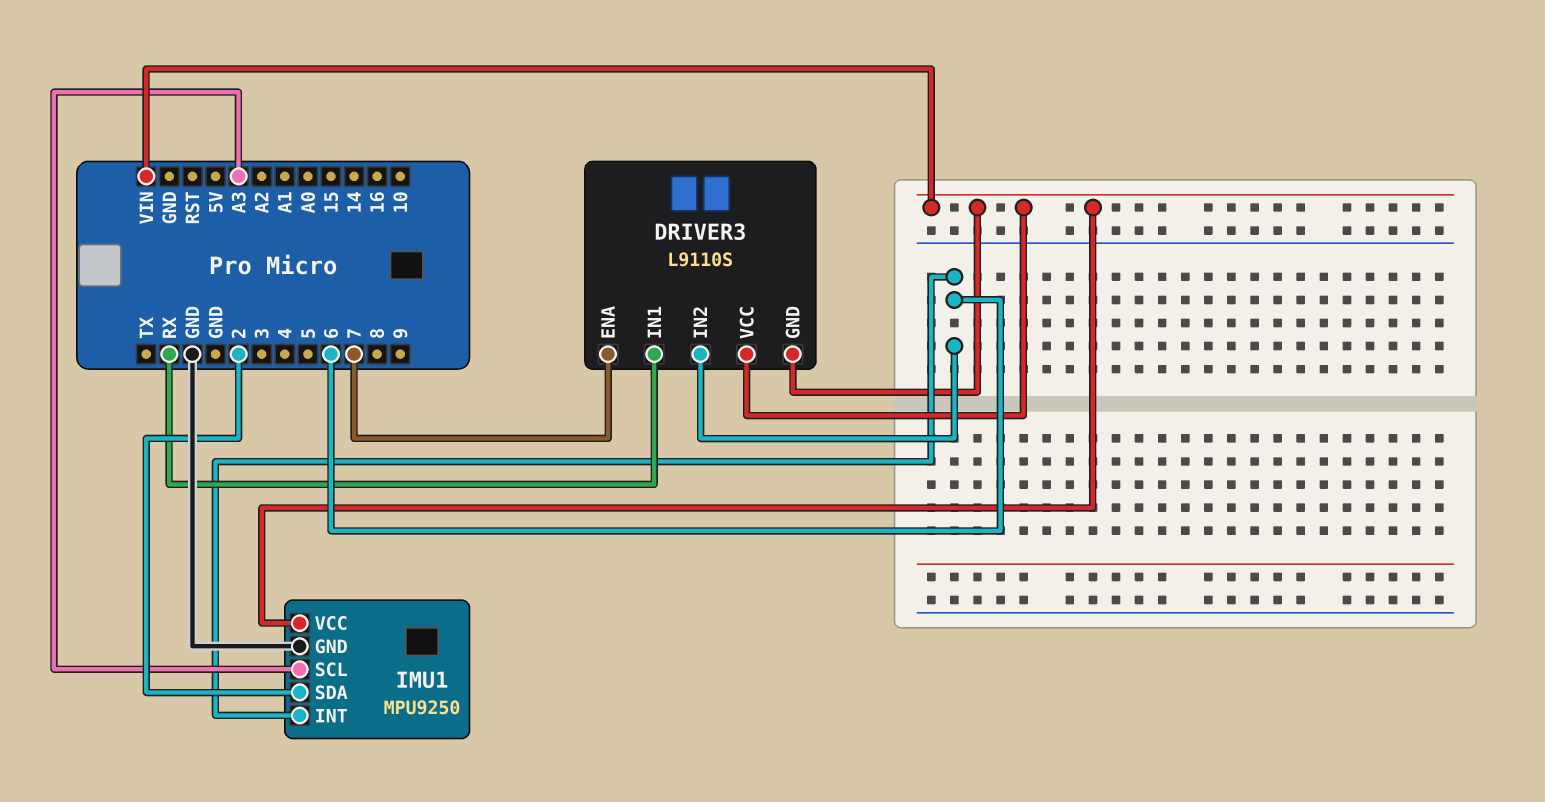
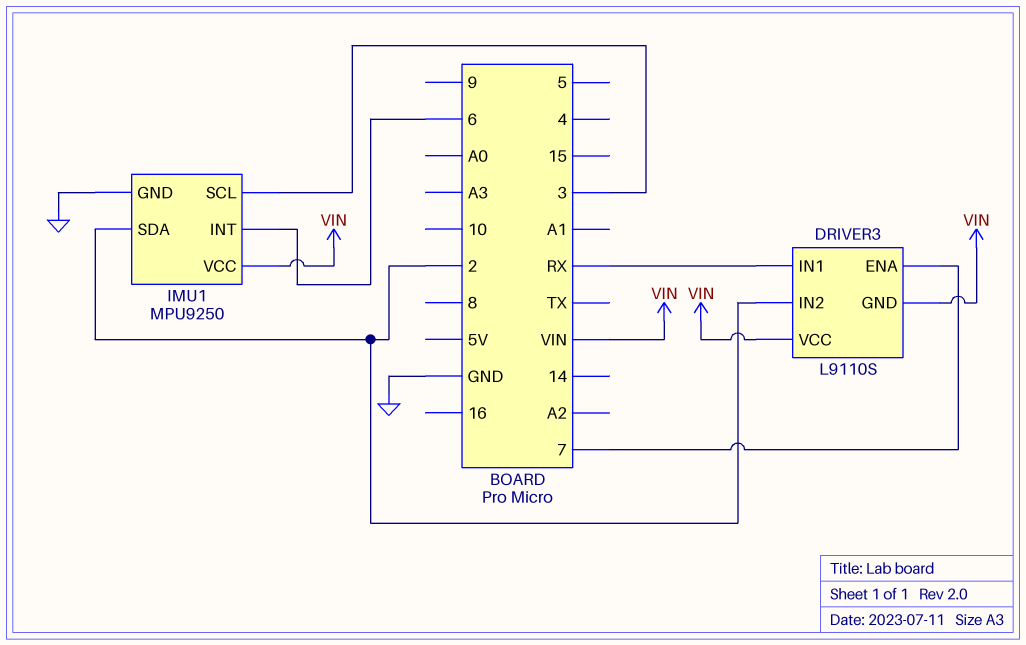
DRIVER3 pin IN2: 6 -> 2
IMU1 pin SCL: A3 -> 3

